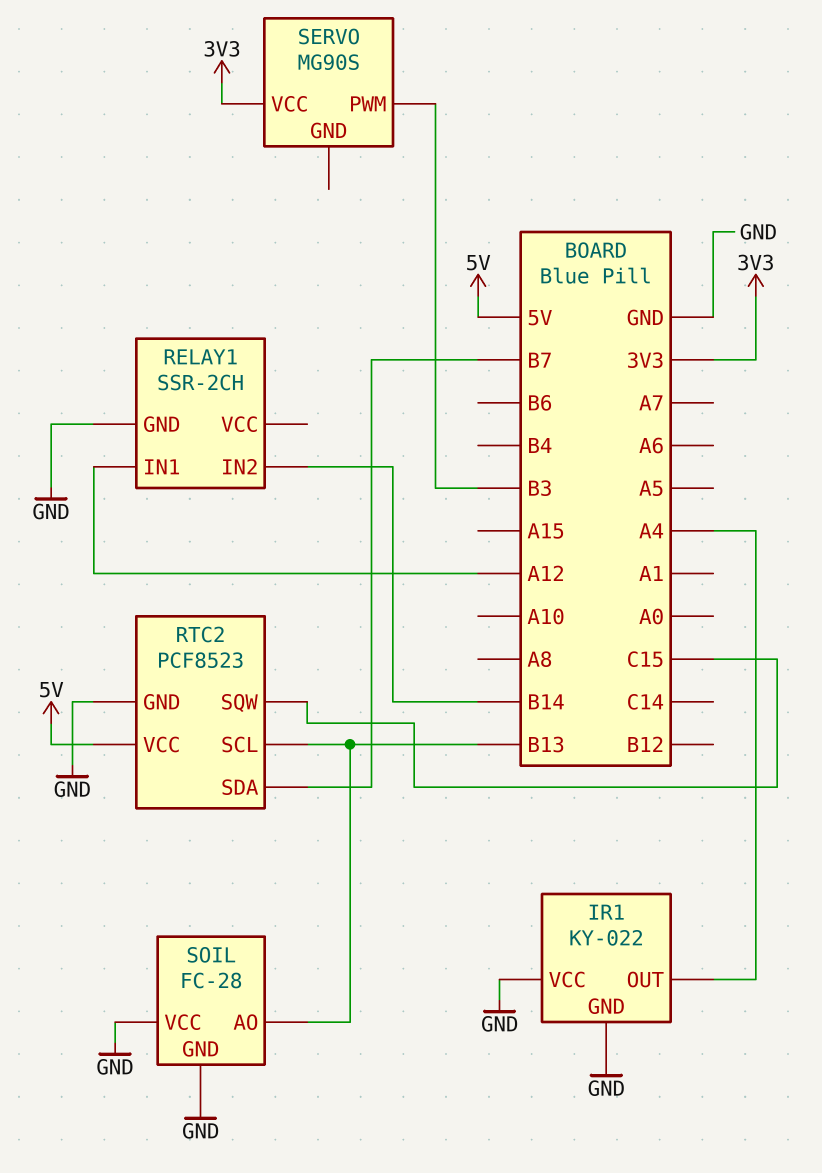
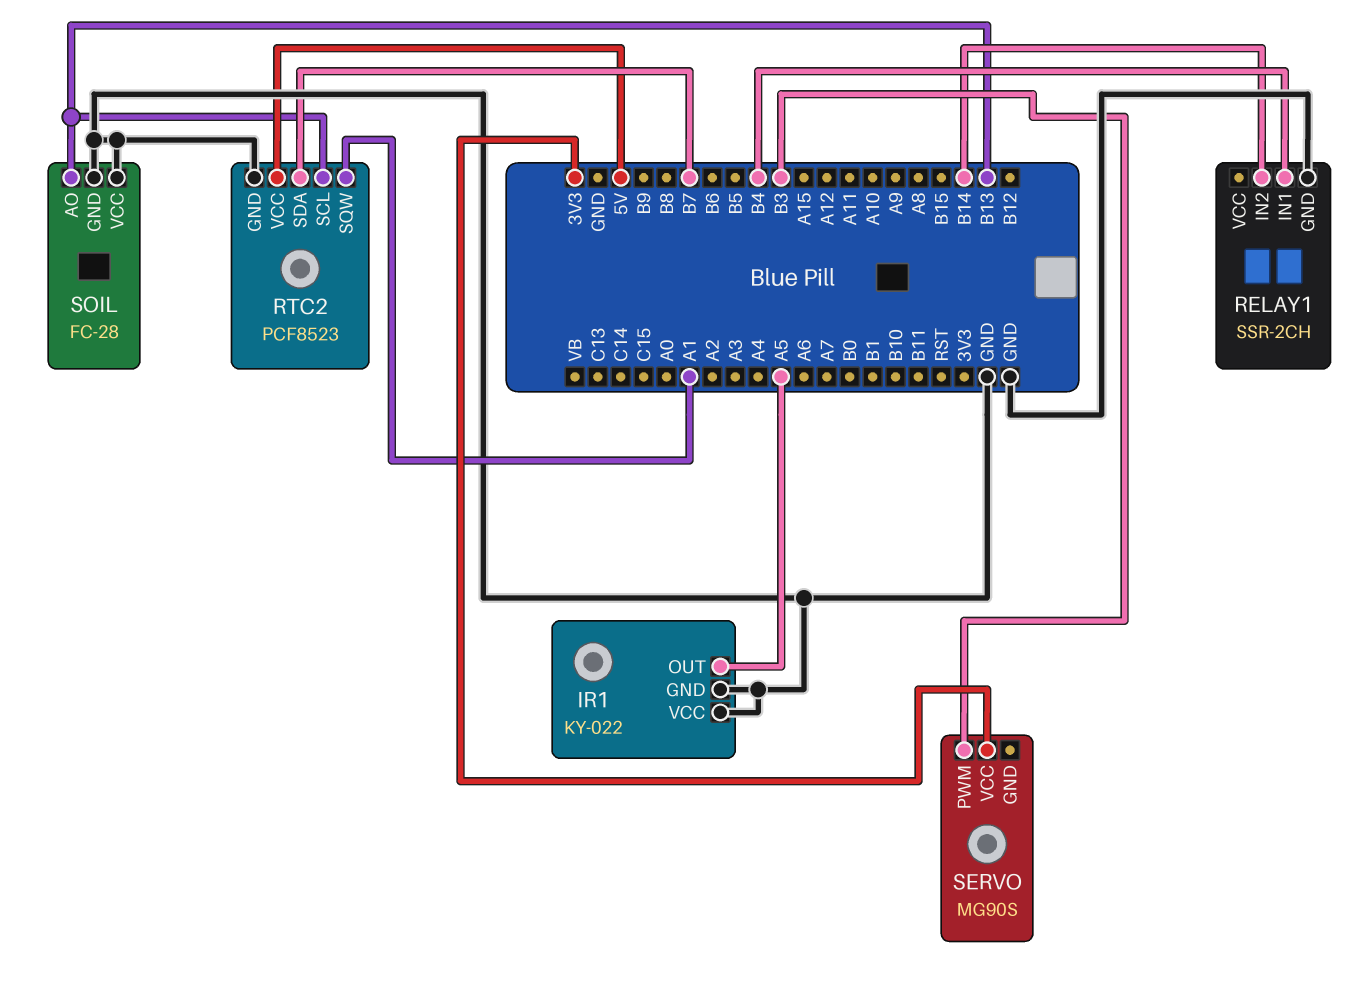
IR1 pin OUT: A4 -> A5
RELAY1 pin IN1: A12 -> B4
RTC2 pin SQW: C15 -> A1

